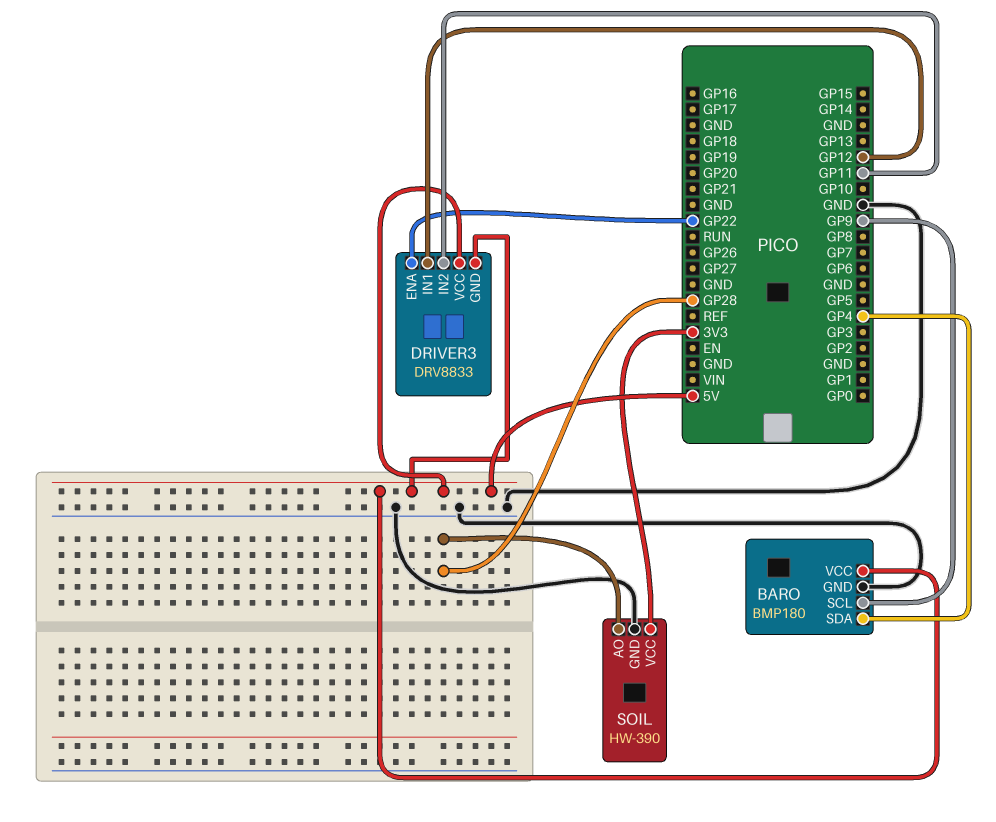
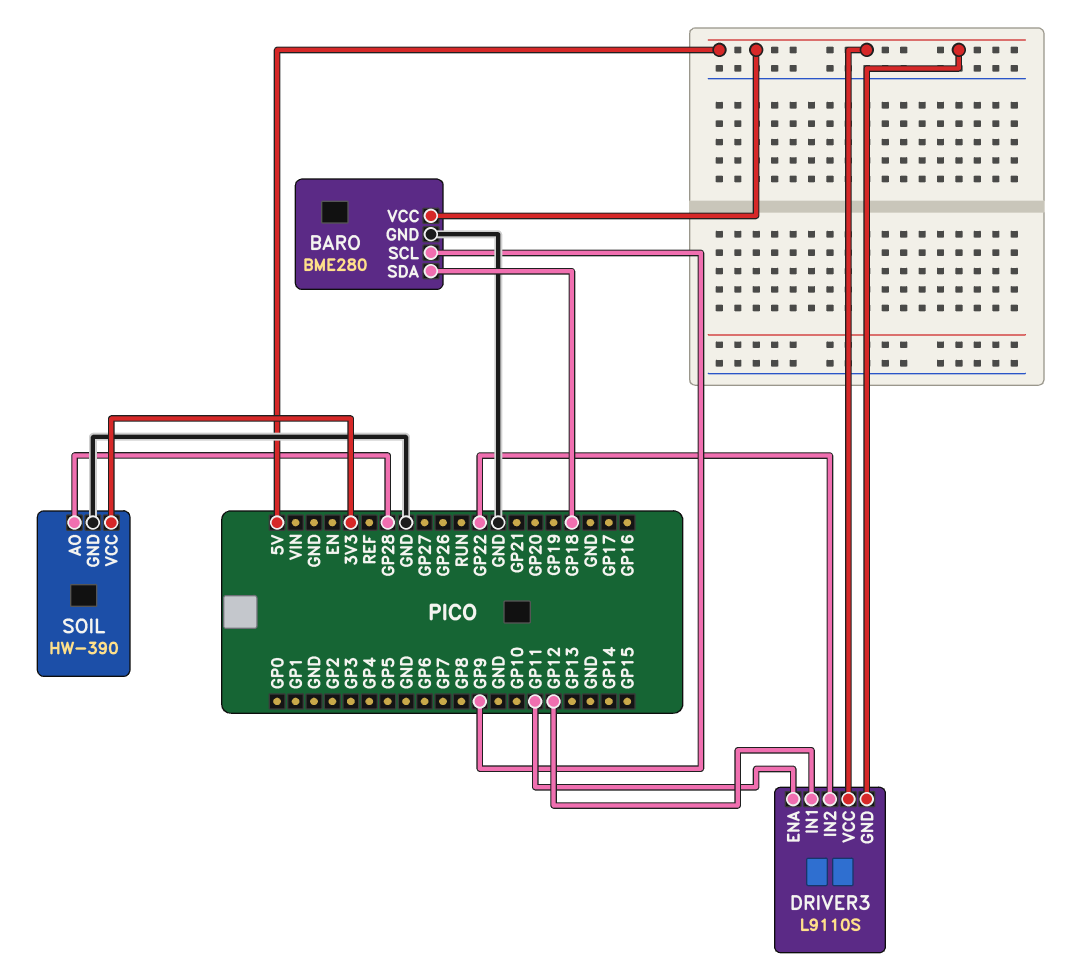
BARO: BMP180 -> BME280
BARO pin SDA: GP4 -> GP18
DRIVER3: DRV8833 -> L9110S
DRIVER3 pin ENA: GP22 -> GP11
DRIVER3 pin IN2: GP11 -> GP22

